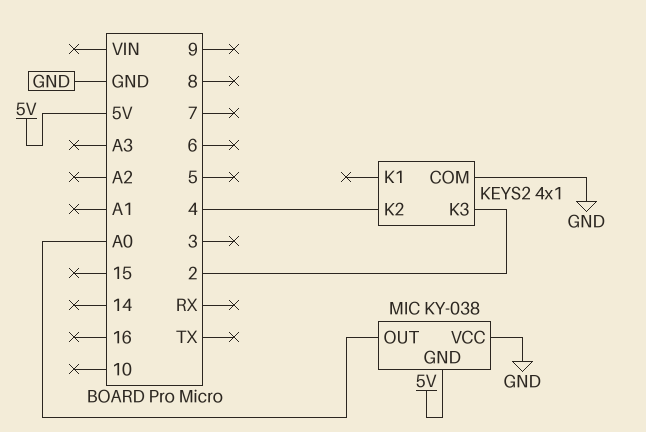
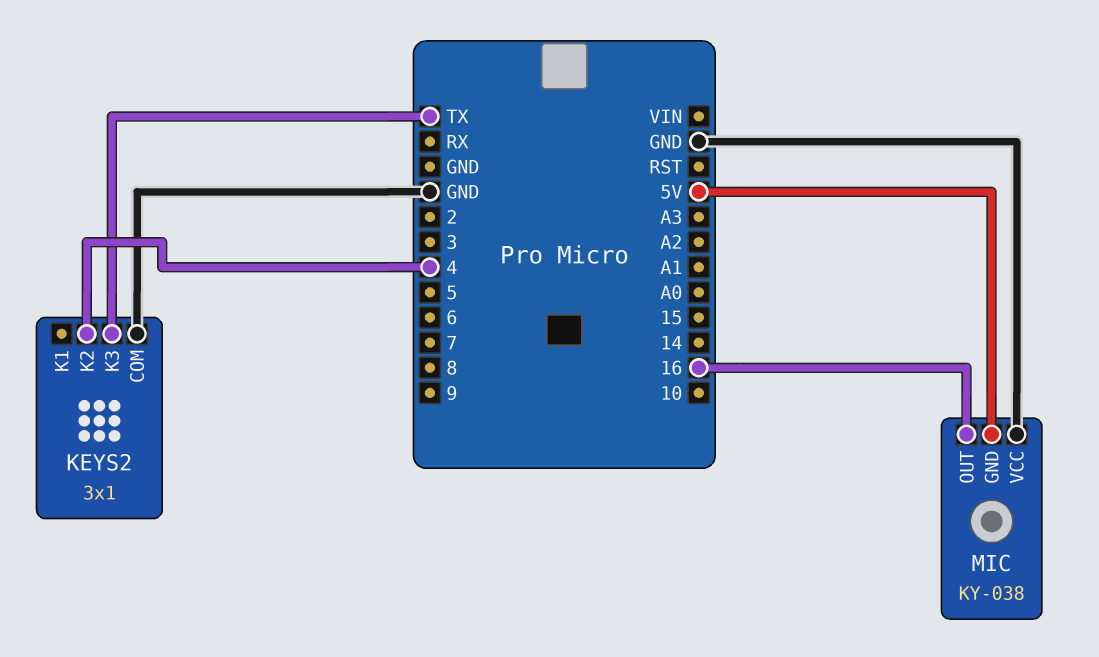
KEYS2: 4x1 -> 3x1
KEYS2 pin K3: 2 -> TX
MIC pin OUT: A0 -> 16

